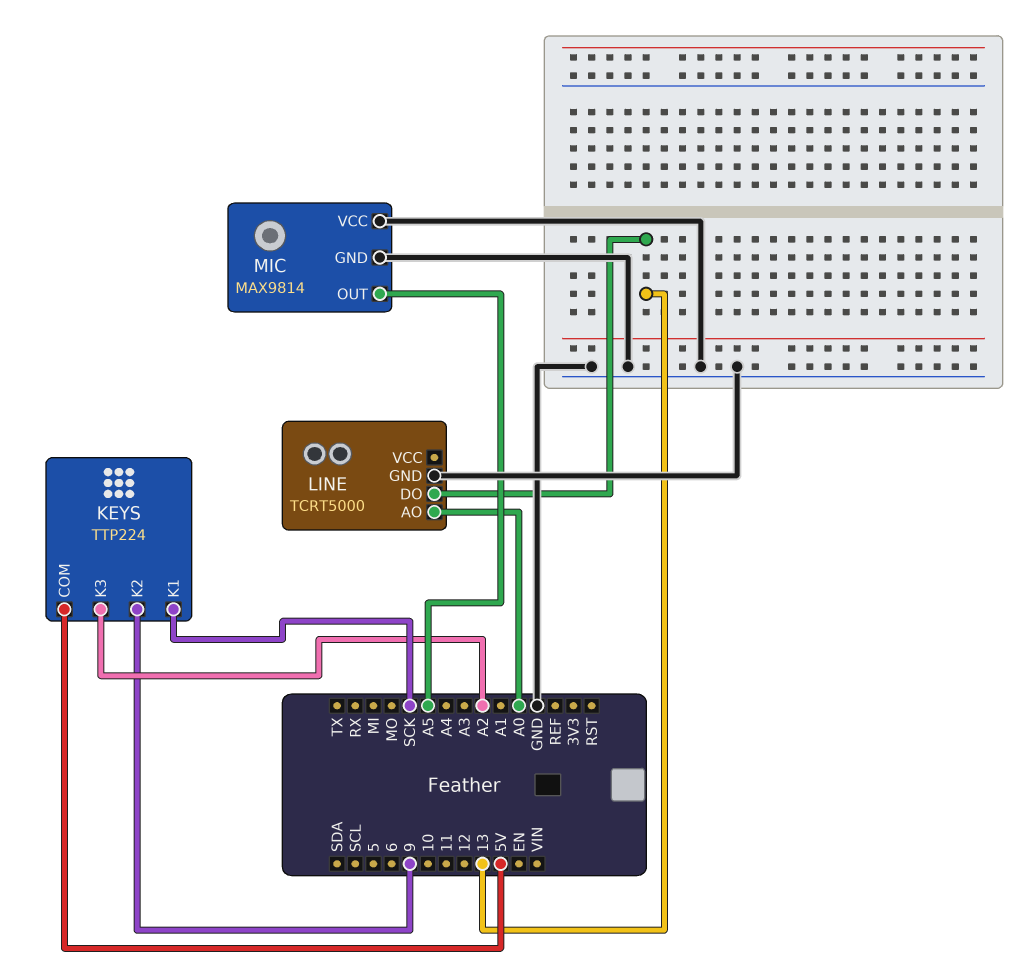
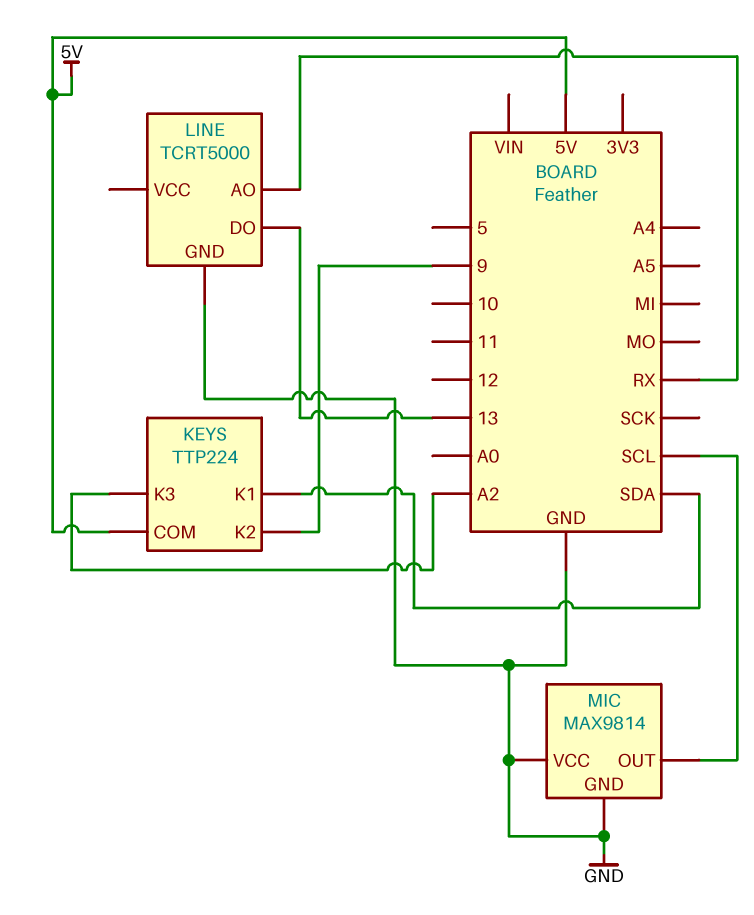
KEYS pin K1: SCK -> SDA
LINE pin AO: A0 -> RX
MIC pin OUT: A5 -> SCL

